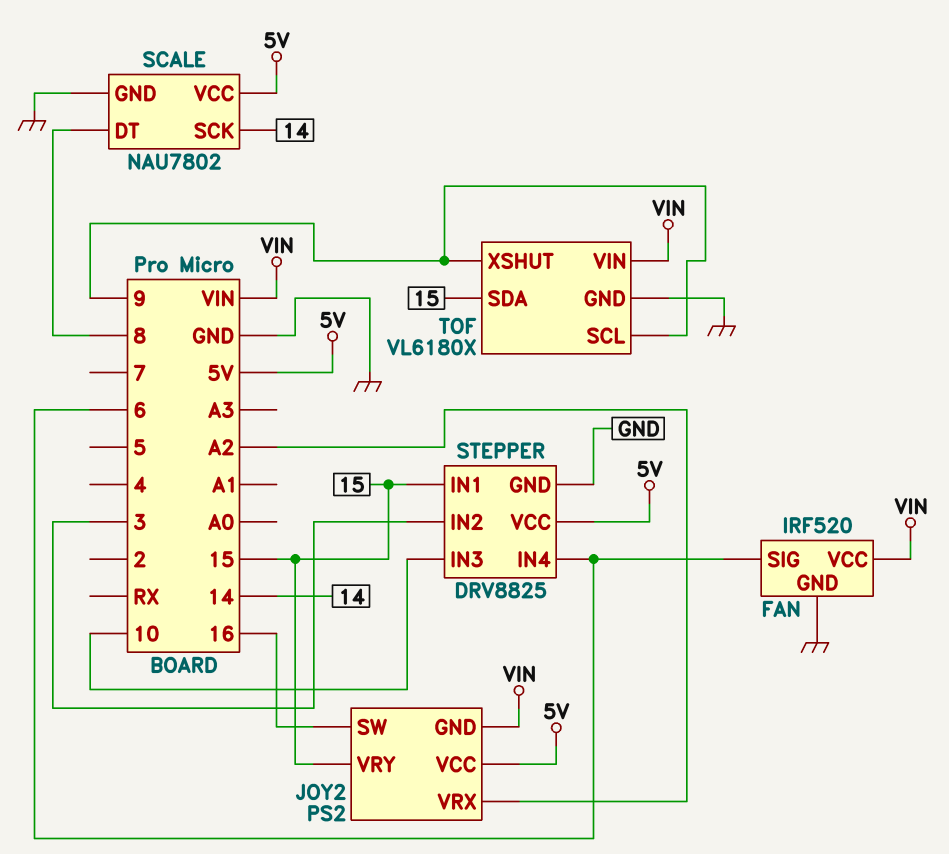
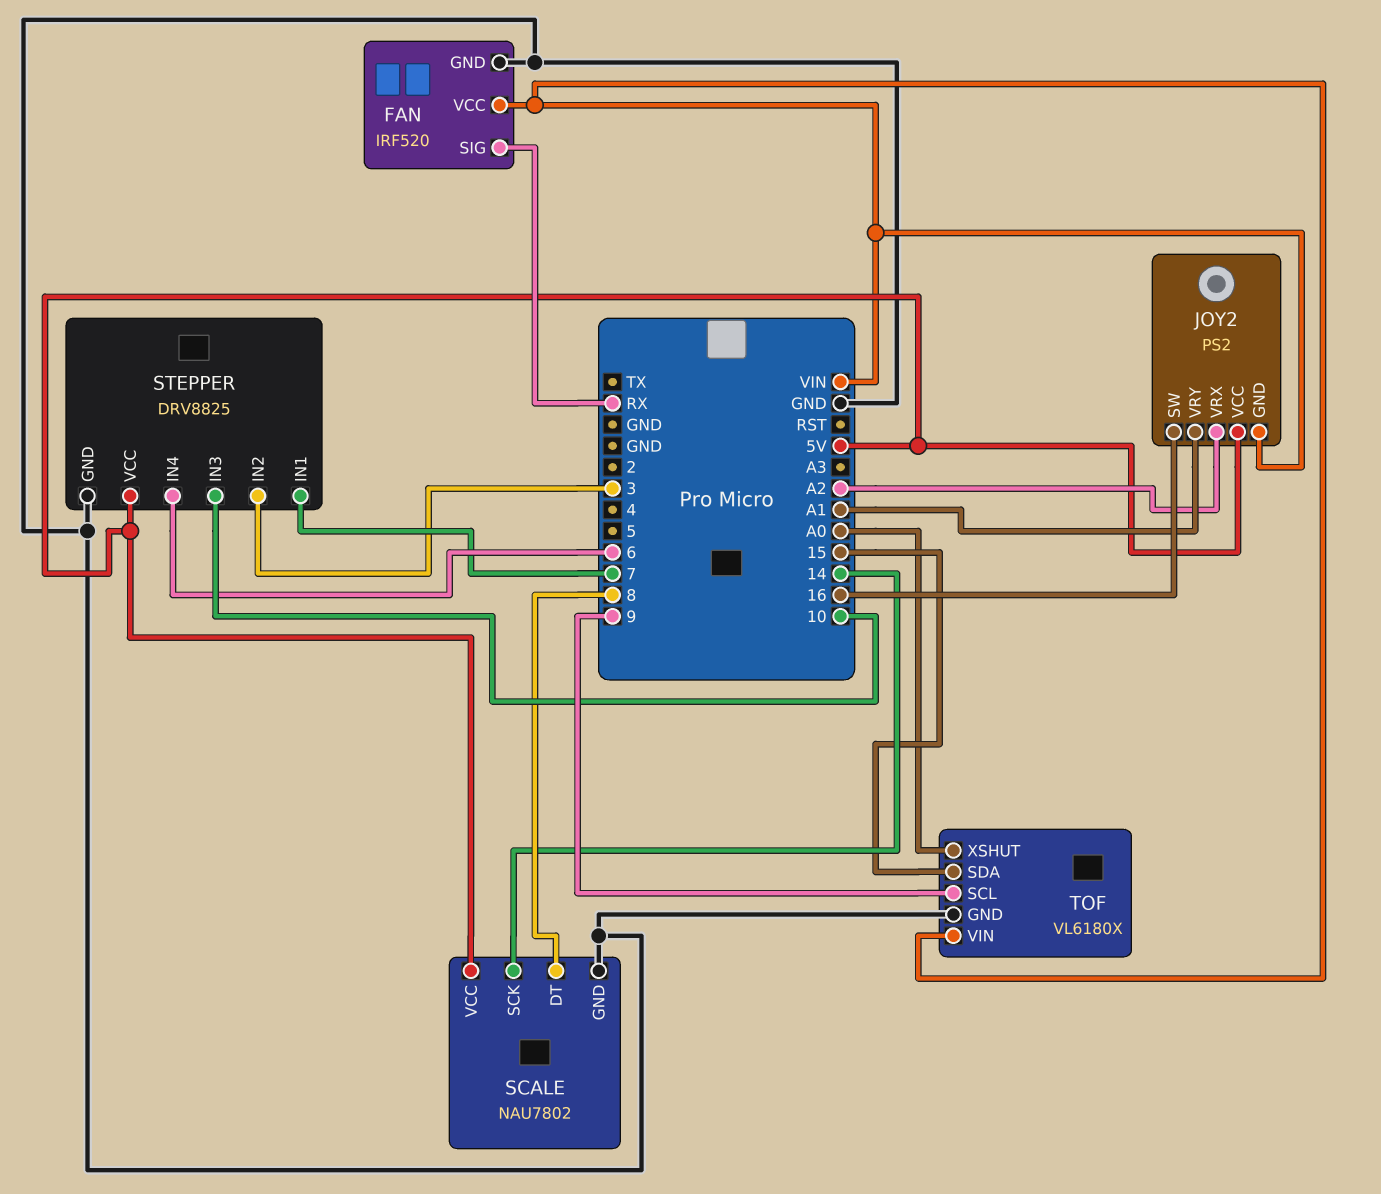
FAN pin SIG: 6 -> RX
JOY2 pin VRY: 15 -> A1
STEPPER pin IN1: 15 -> 7
TOF pin XSHUT: 9 -> A0

